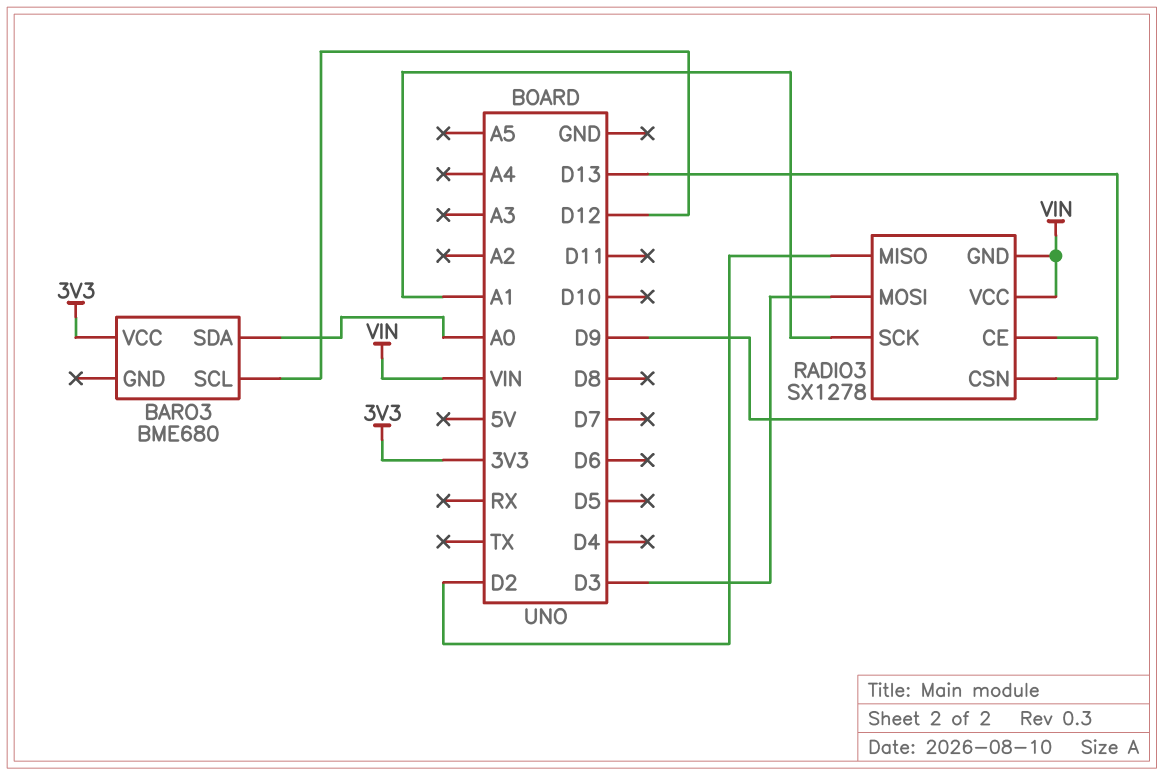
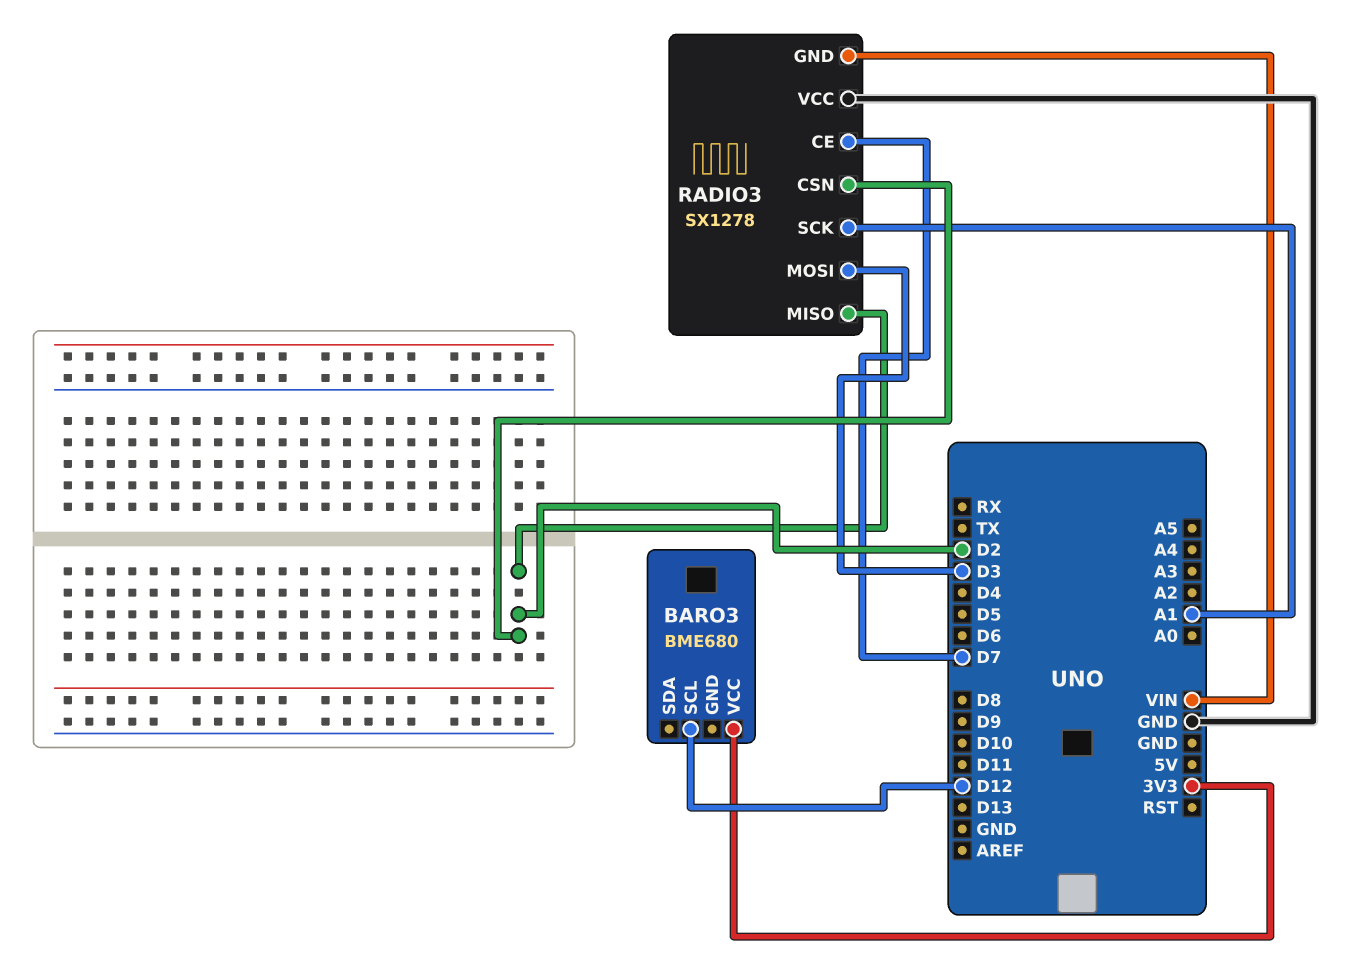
BARO3 pin SDA: A0 -> none
RADIO3 pin CE: D9 -> D7
RADIO3 pin CSN: D13 -> D2
RADIO3 pin VCC: VIN -> GND

